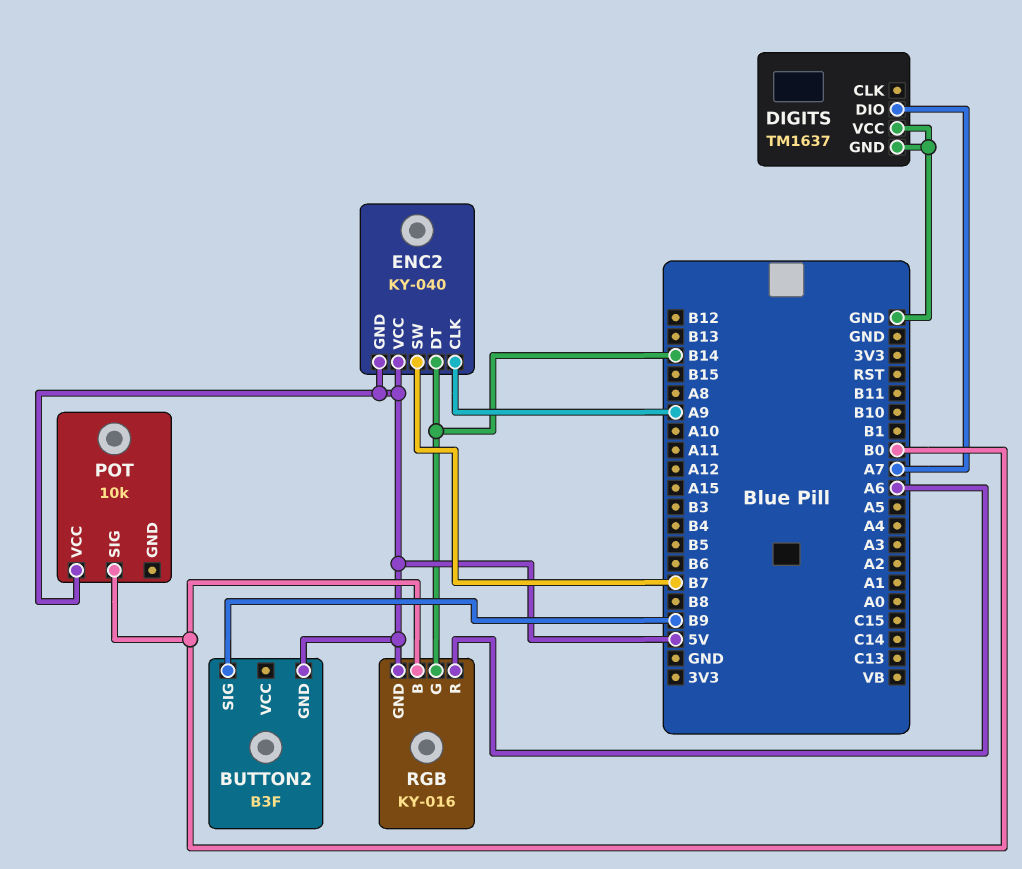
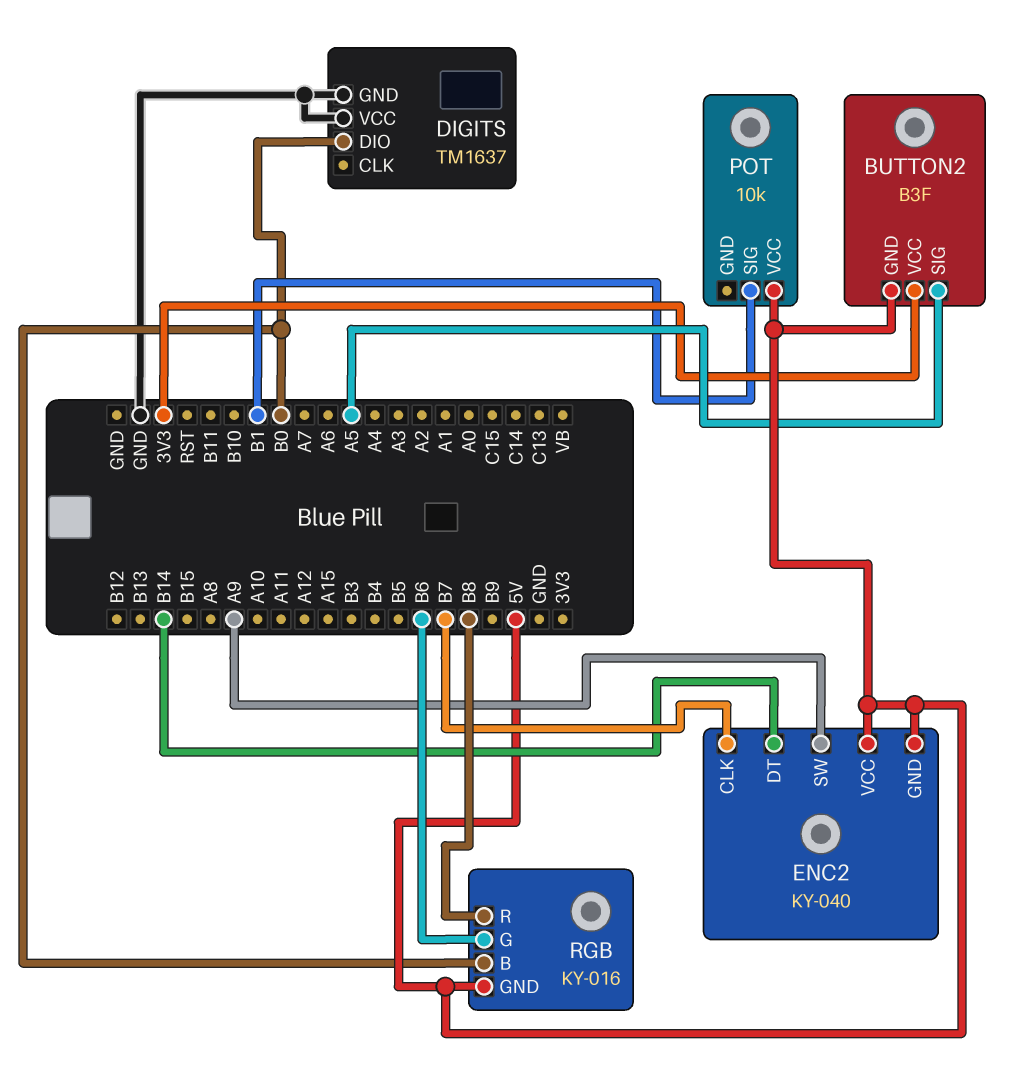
BUTTON2 pin SIG: B9 -> A5
BUTTON2 pin VCC: none -> 3V3
DIGITS pin DIO: A7 -> B0
ENC2 pin CLK: A9 -> B7
ENC2 pin SW: B7 -> A9
POT pin SIG: B0 -> B1
RGB pin G: B14 -> B6
RGB pin R: A6 -> B8

